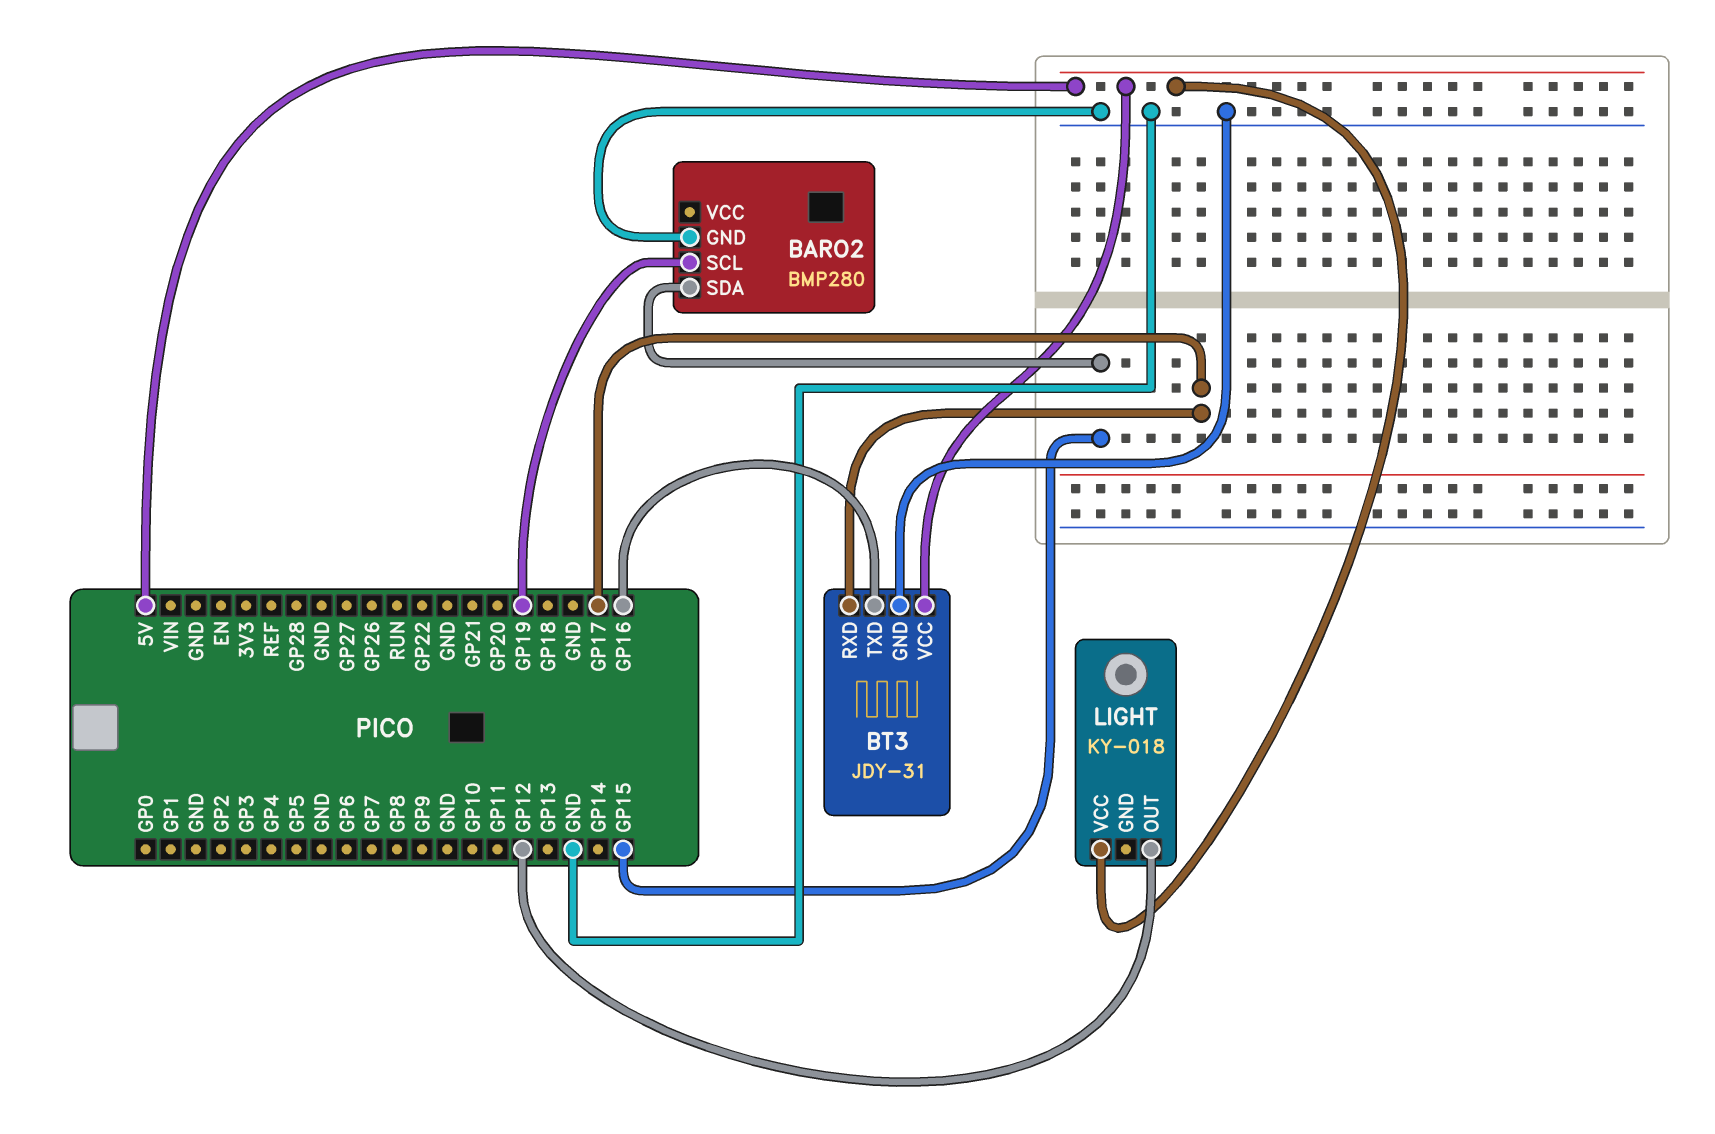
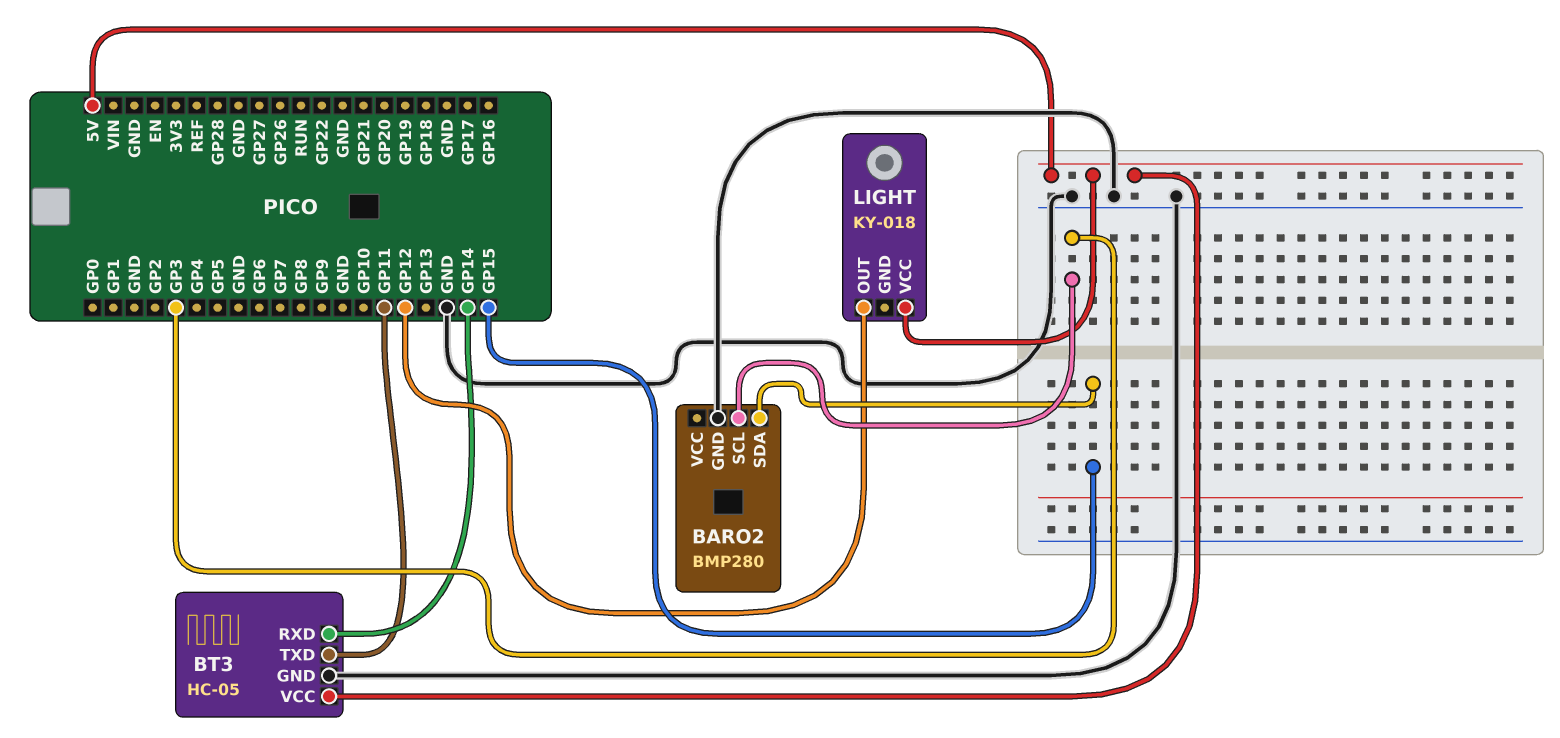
BARO2 pin SCL: GP19 -> GP3
BT3: JDY-31 -> HC-05
BT3 pin RXD: GP17 -> GP14
BT3 pin TXD: GP16 -> GP11

